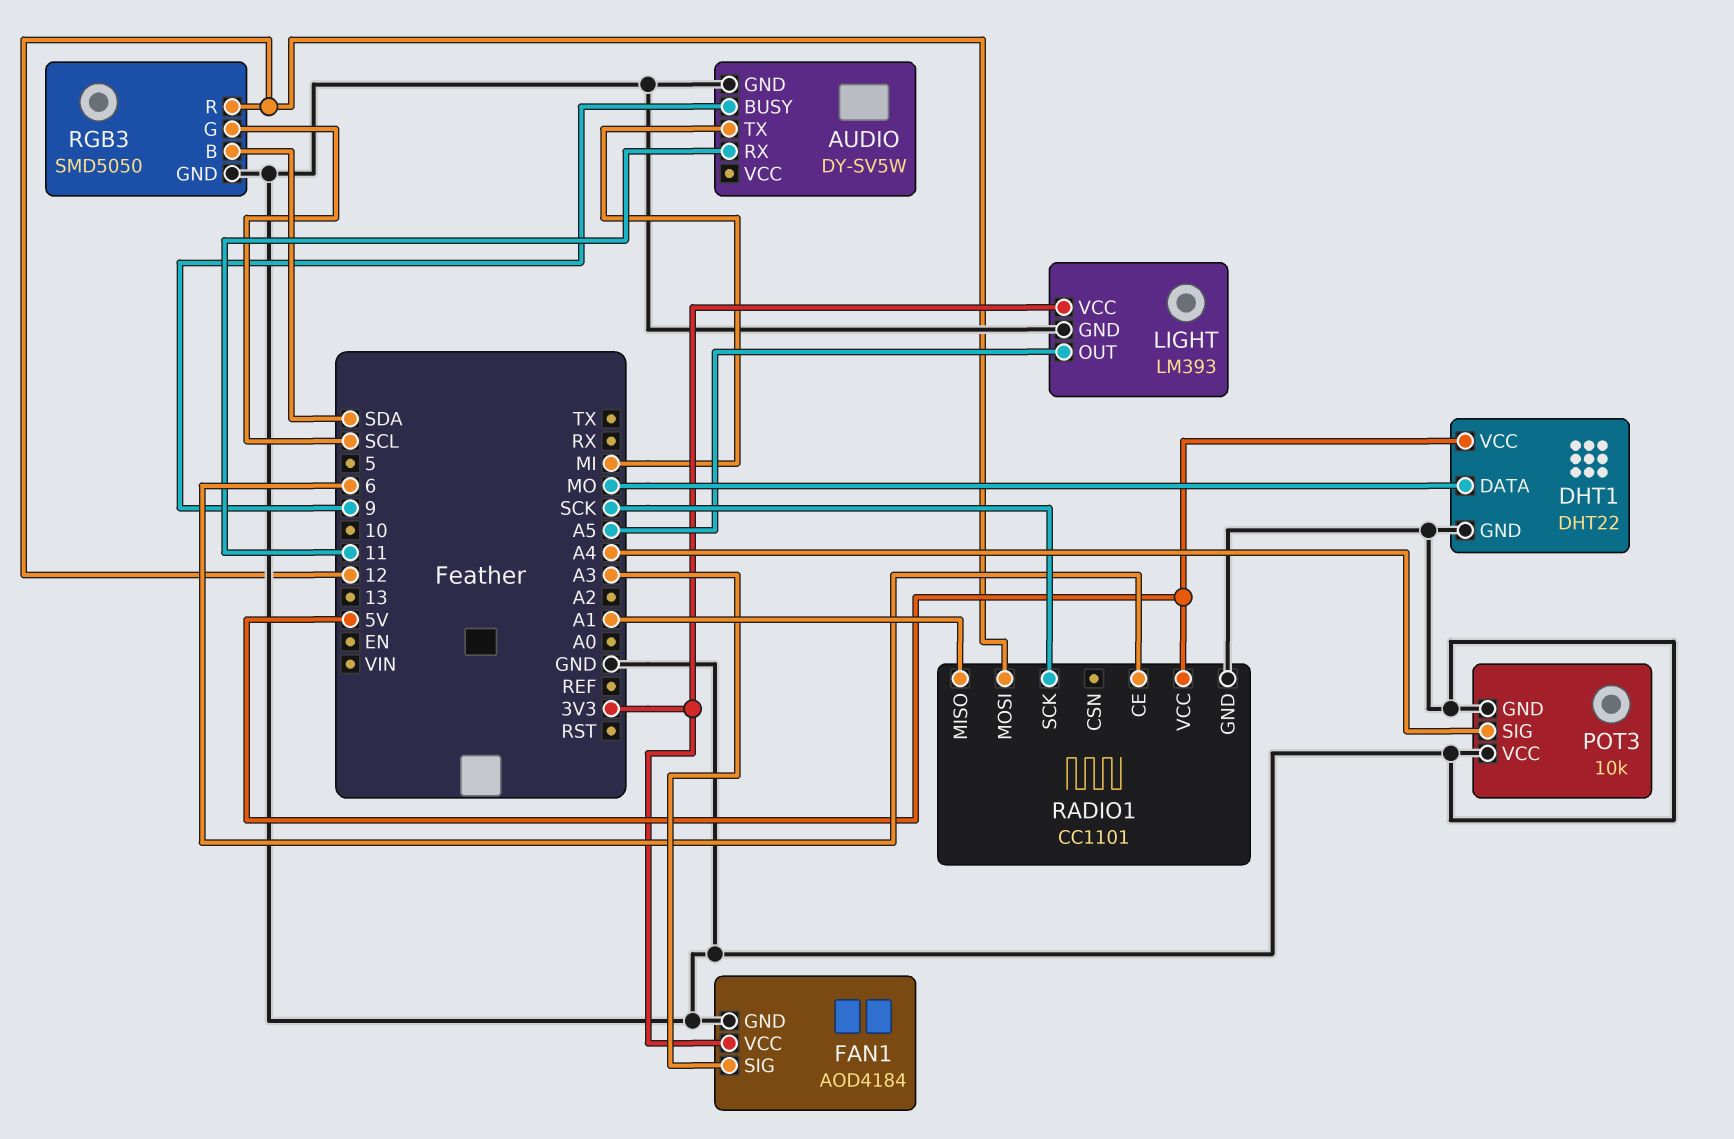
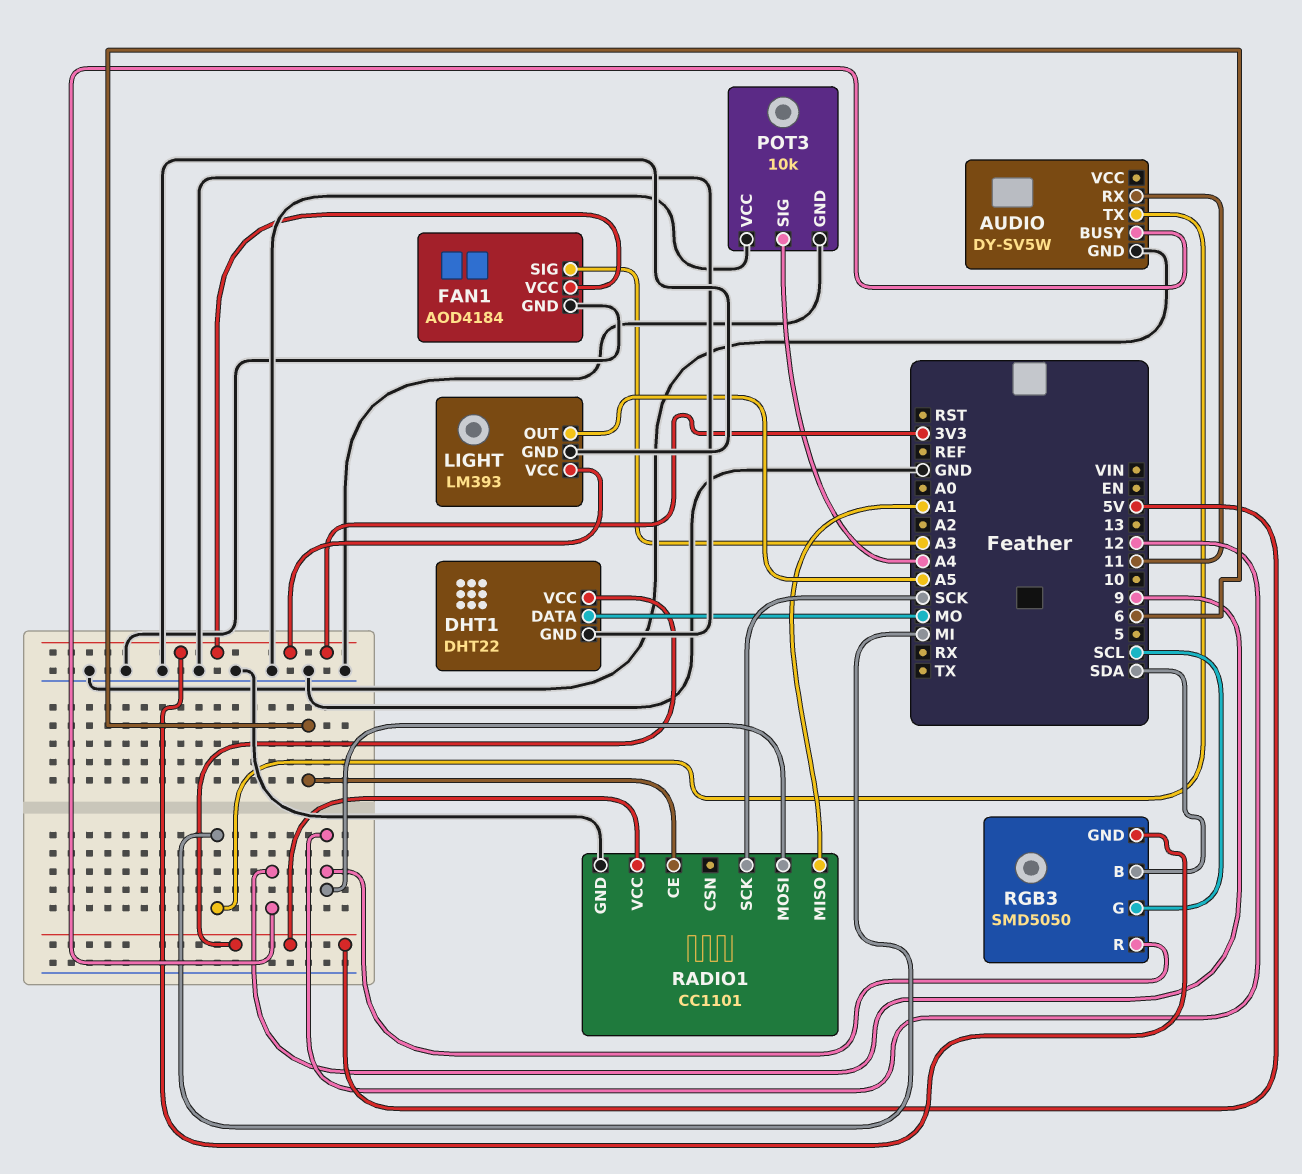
RGB3 pin GND: GND -> 3V3

